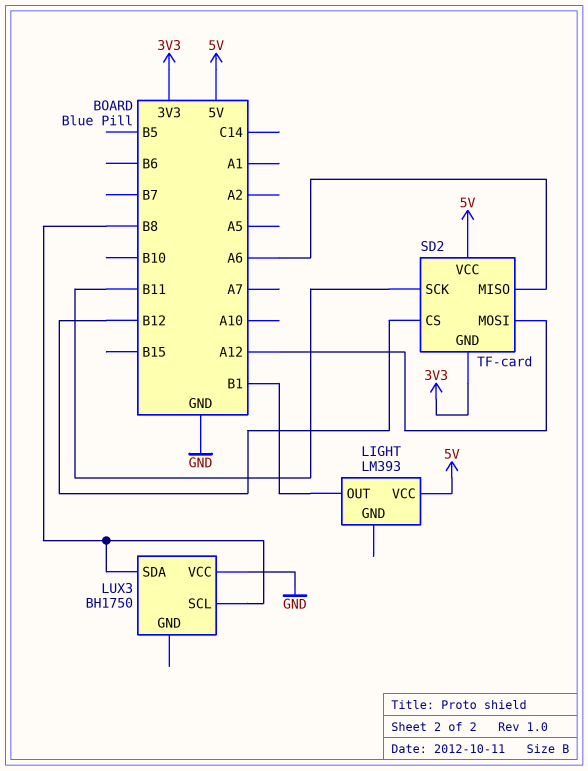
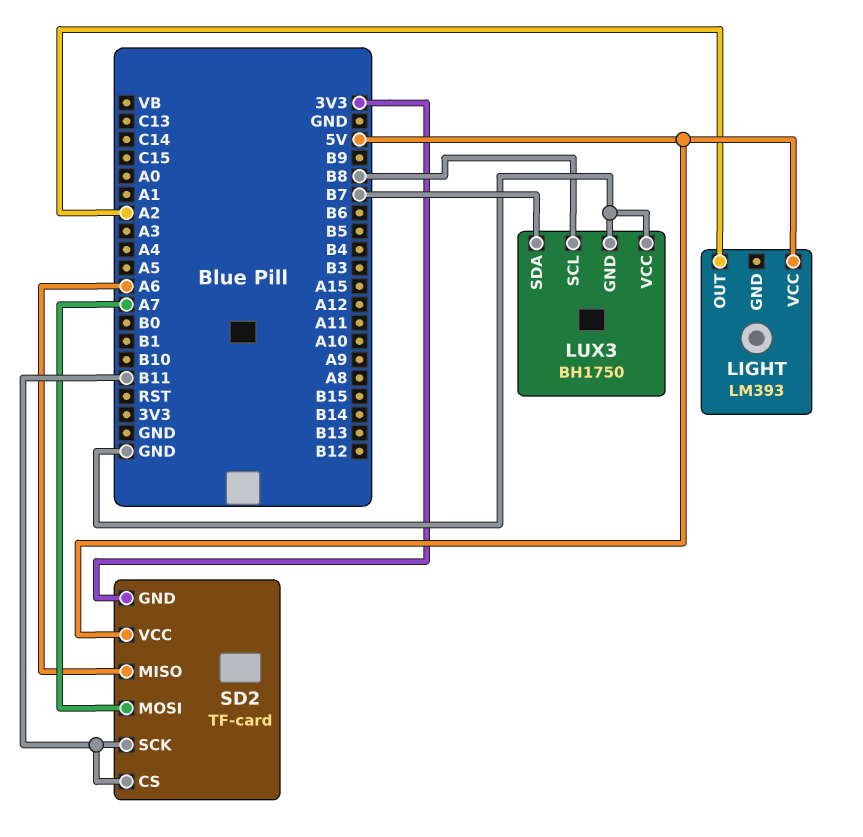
LIGHT pin OUT: B1 -> A2
LUX3 pin GND: none -> GND
LUX3 pin SDA: B8 -> B7
SD2 pin CS: B12 -> B11
SD2 pin MOSI: A12 -> A7

